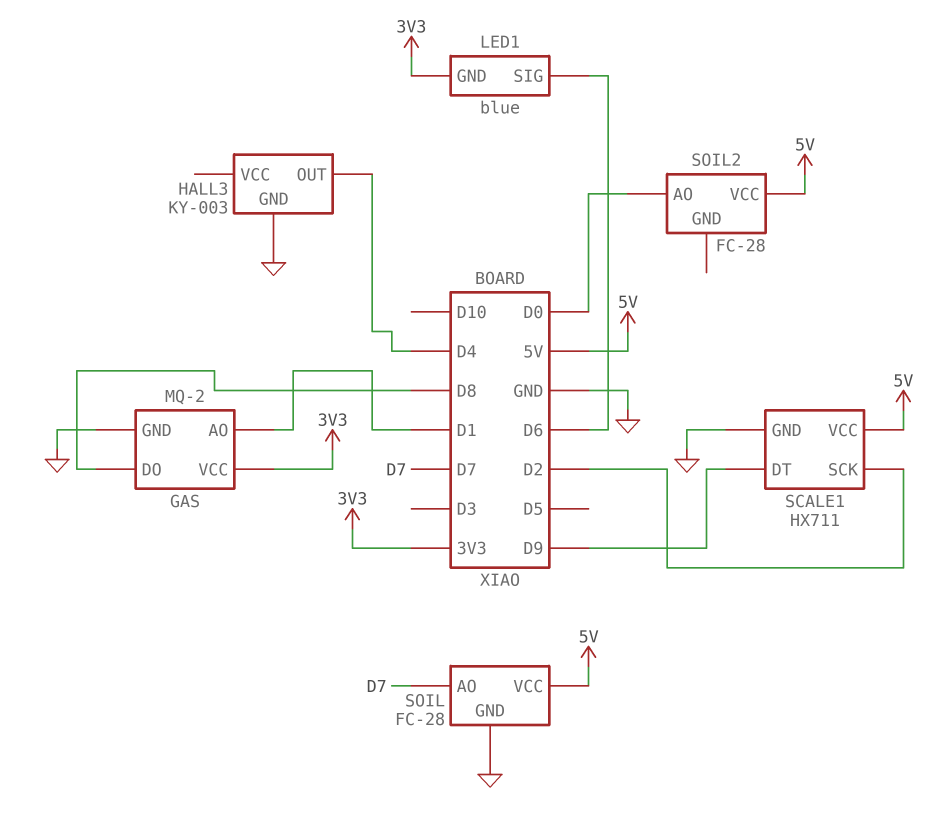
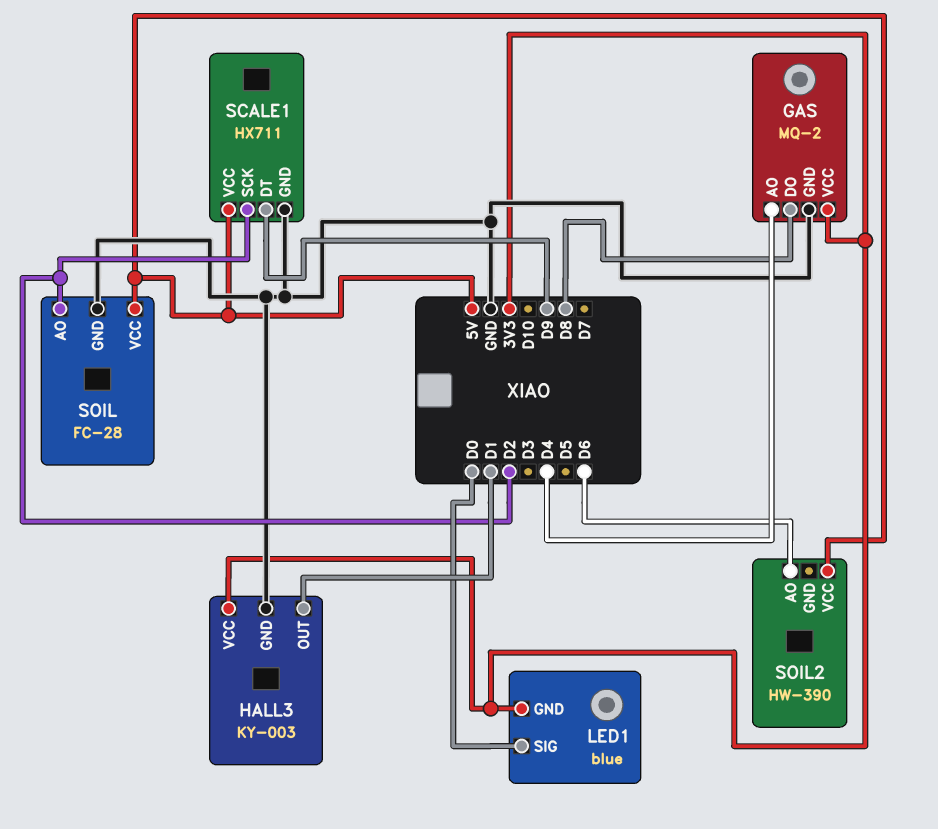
GAS pin AO: D1 -> D4
HALL3 pin OUT: D4 -> D1
HALL3 pin VCC: none -> 3V3
LED1 pin SIG: D6 -> D0
SOIL pin AO: D7 -> D2
SOIL2: FC-28 -> HW-390
SOIL2 pin AO: D0 -> D6

